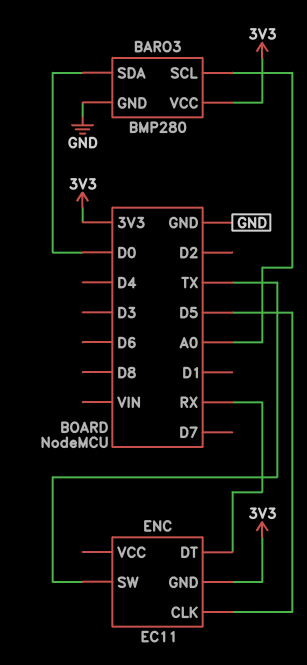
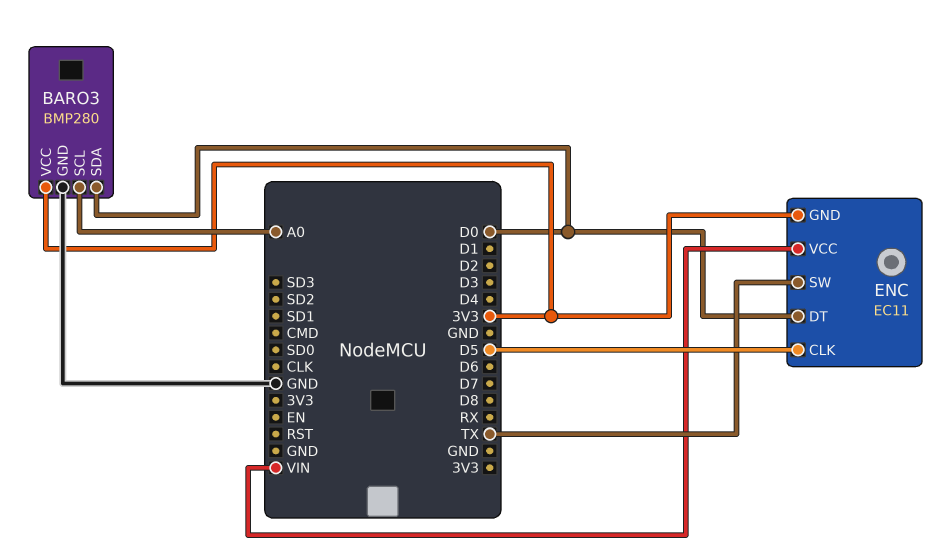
ENC pin DT: RX -> D0
ENC pin VCC: none -> VIN

